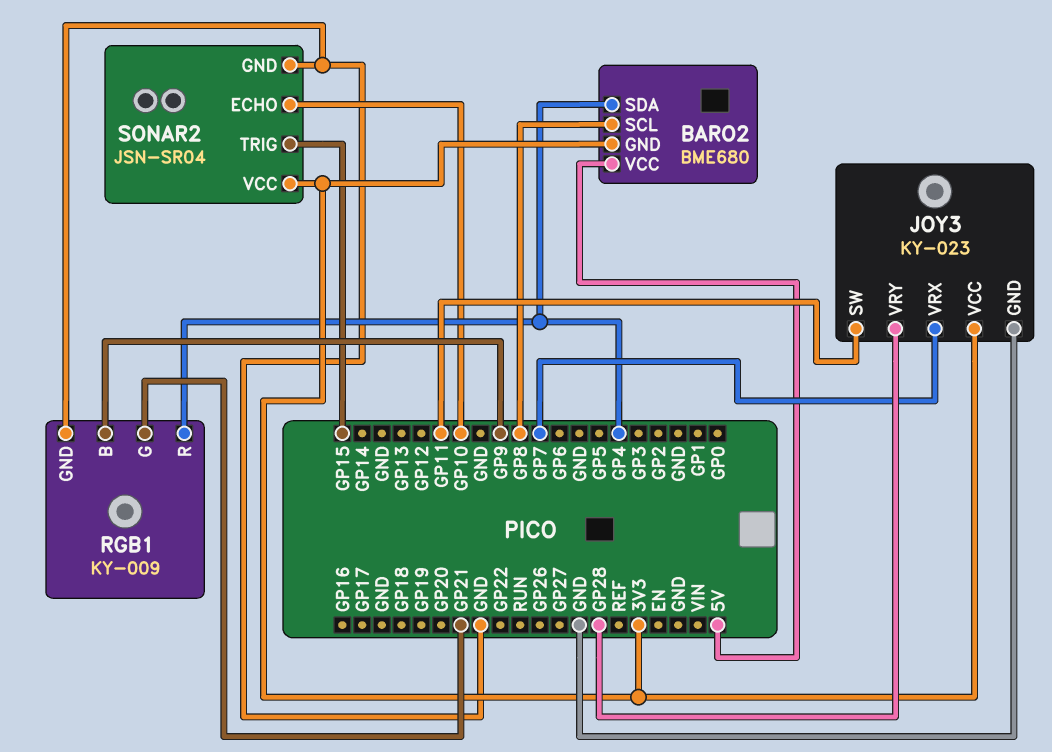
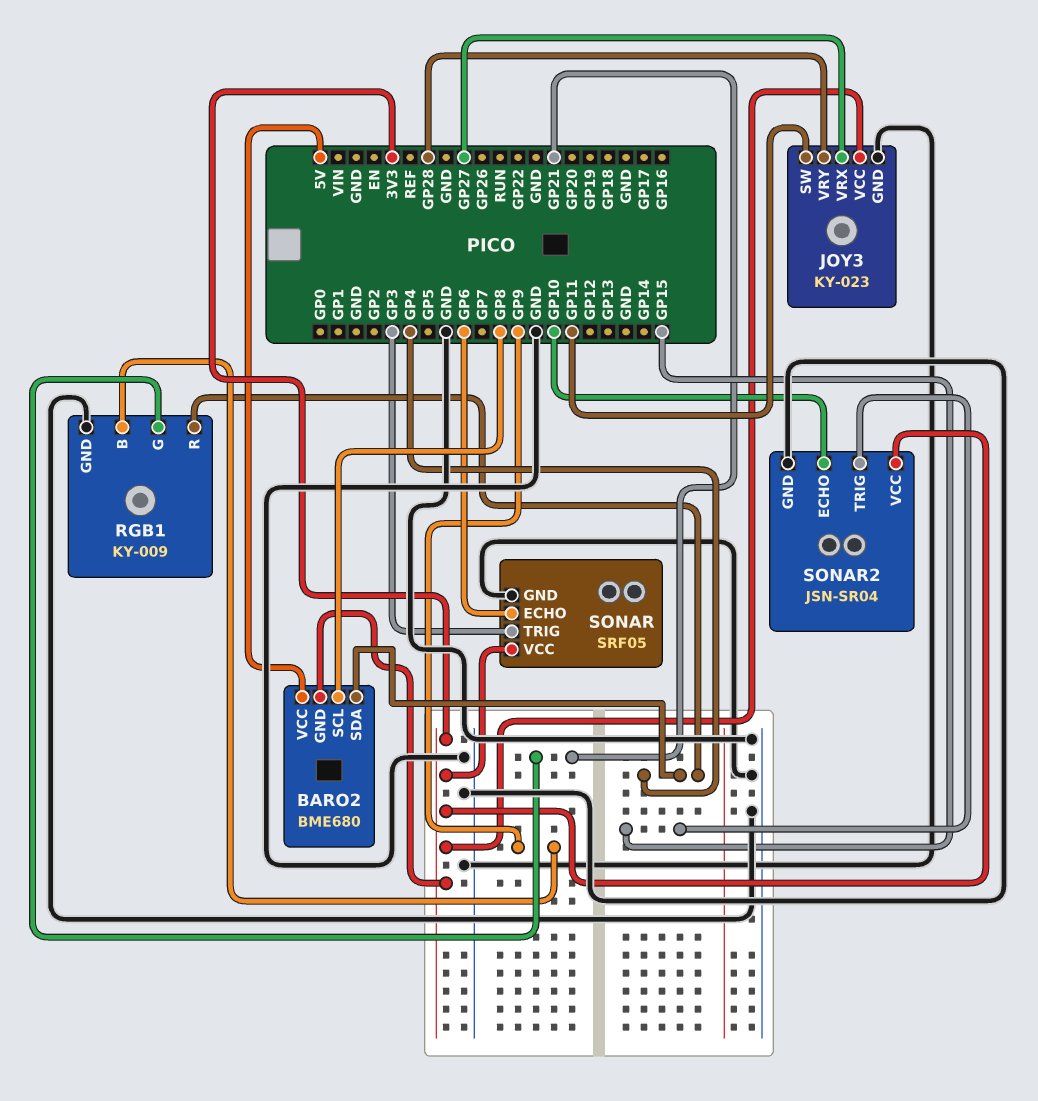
JOY3 pin VRX: GP7 -> GP27
SONAR: none -> SRF05
SONAR pin ECHO: none -> GP6
SONAR pin GND: none -> GND
SONAR pin TRIG: none -> GP3
SONAR pin VCC: none -> 3V3

